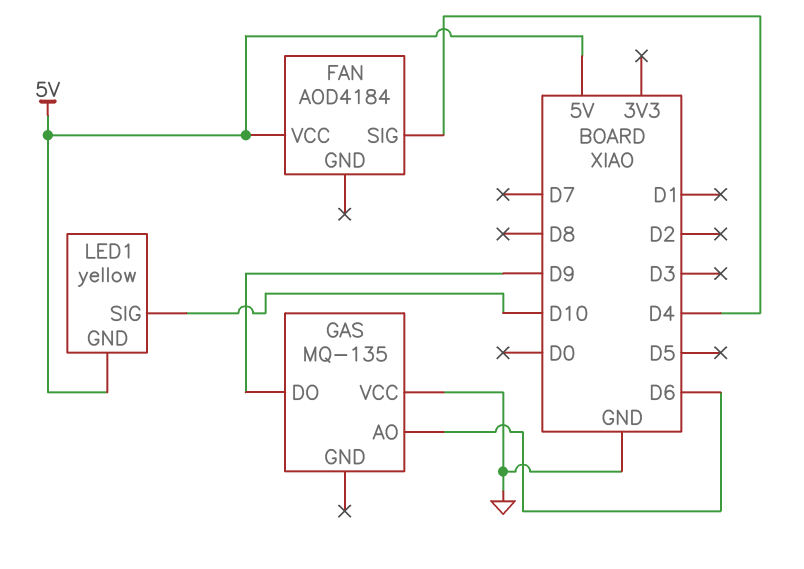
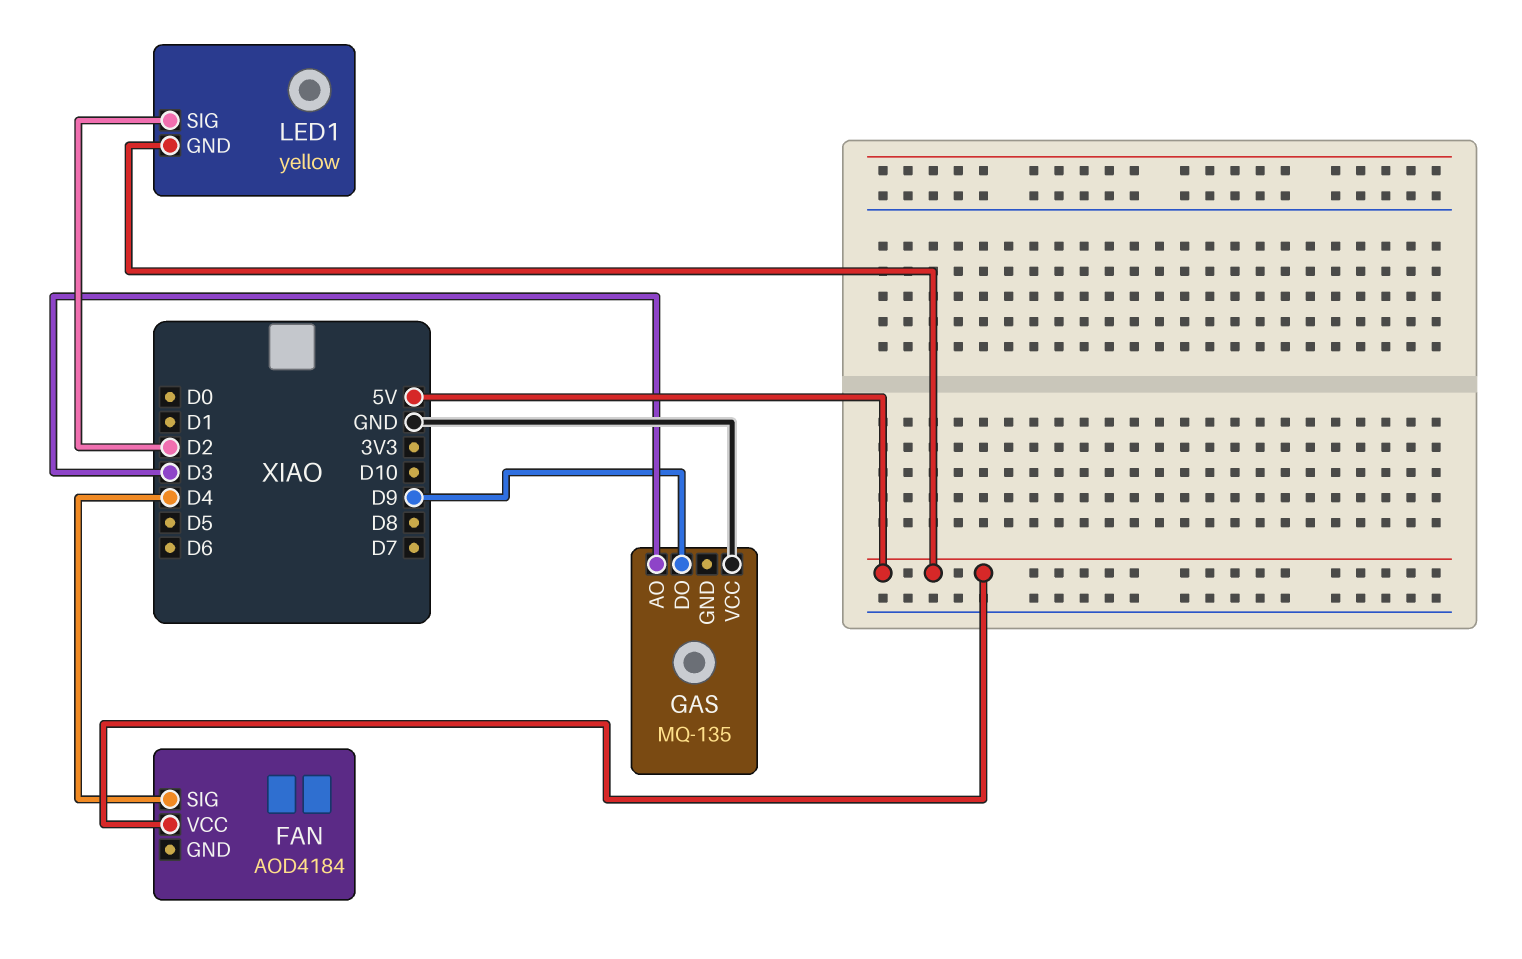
GAS pin AO: D6 -> D3
LED1 pin SIG: D10 -> D2

